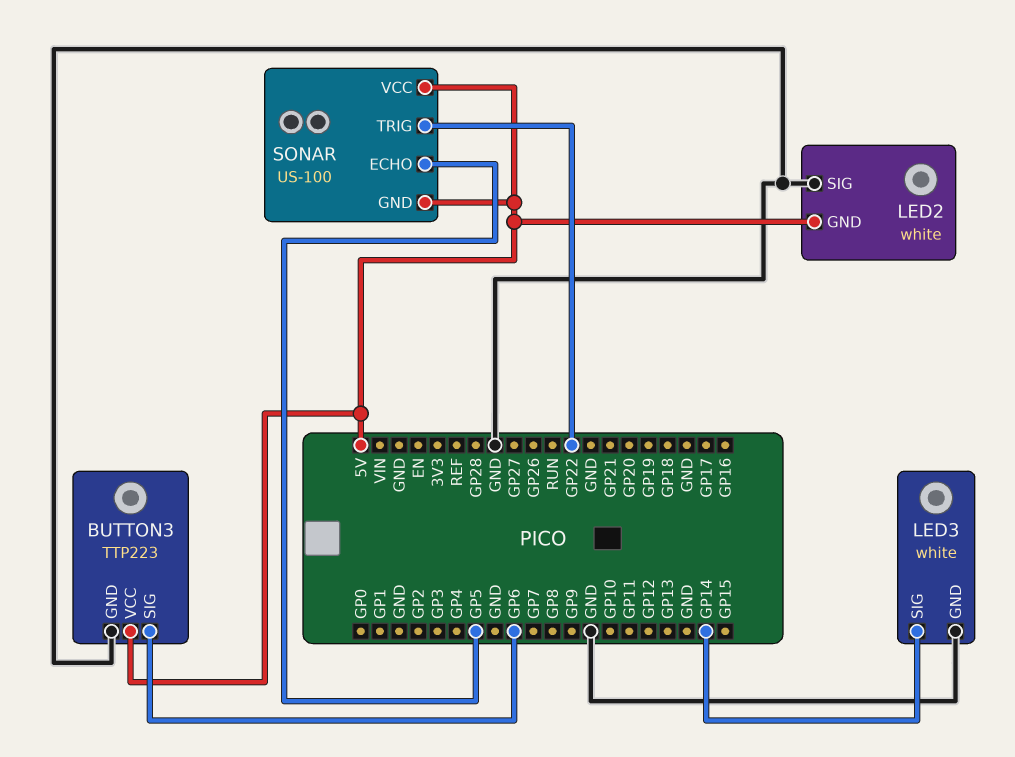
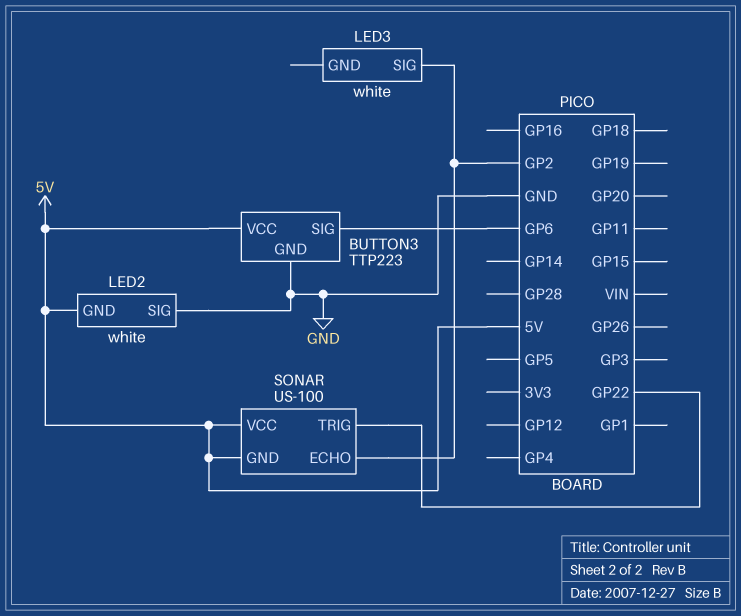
LED3 pin GND: GND -> none
LED3 pin SIG: GP14 -> GP2
SONAR pin ECHO: GP5 -> GP2

